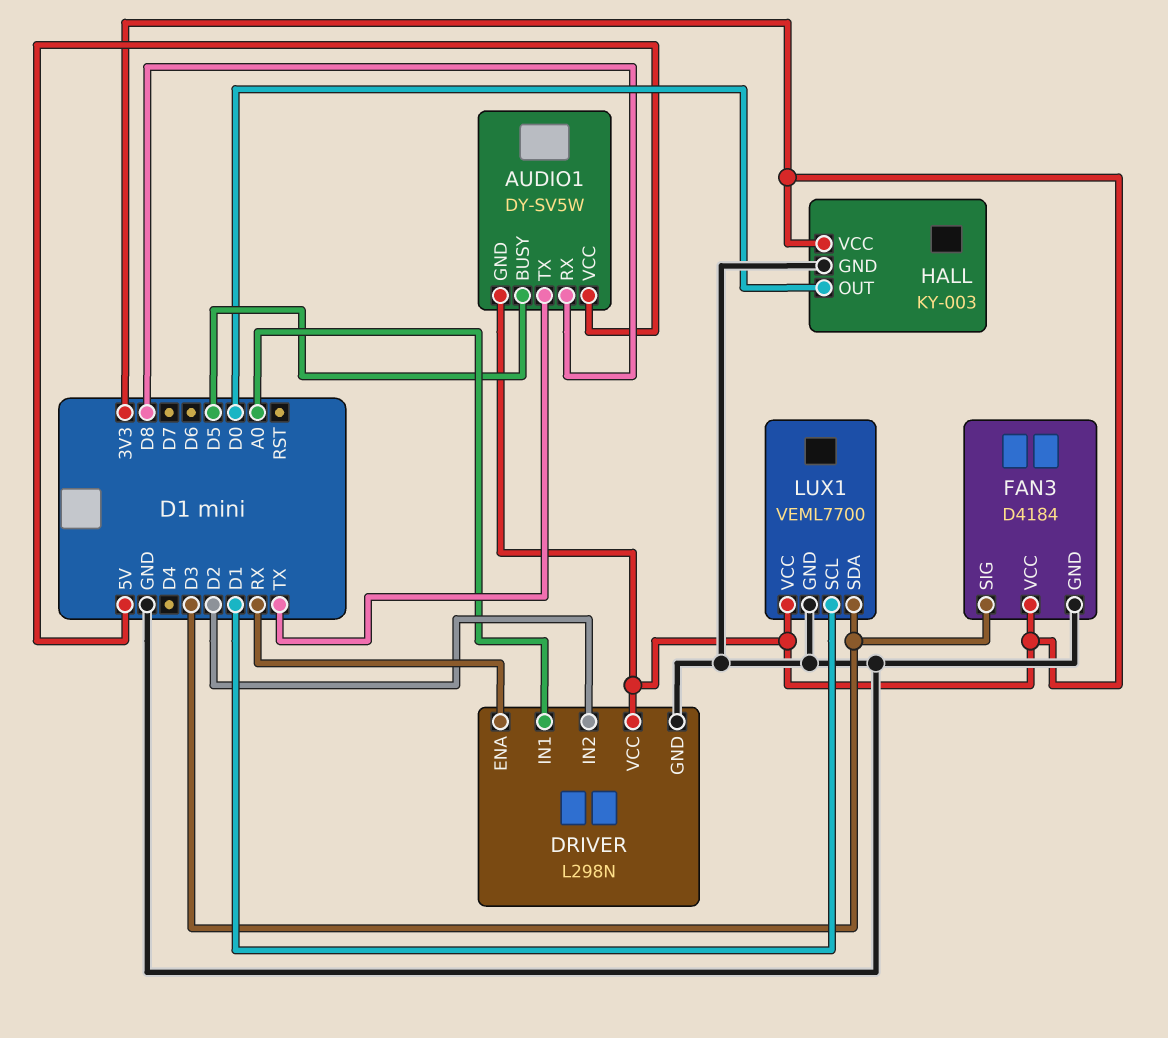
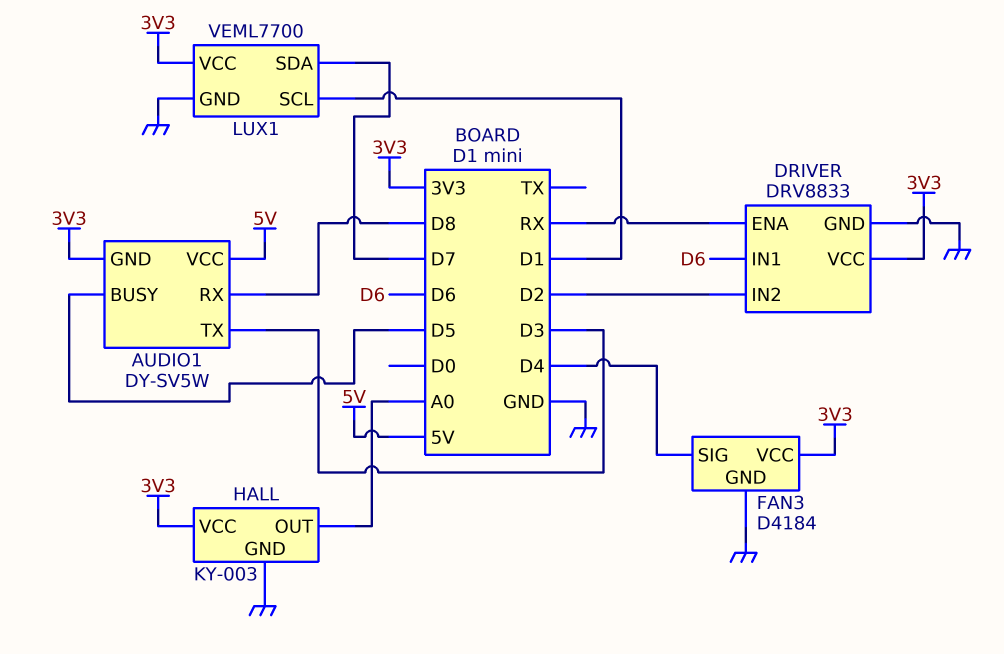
AUDIO1 pin TX: TX -> D3
DRIVER: L298N -> DRV8833
DRIVER pin IN1: A0 -> D6
FAN3 pin SIG: D3 -> D4
HALL pin OUT: D0 -> A0
LUX1 pin SDA: D3 -> D7

